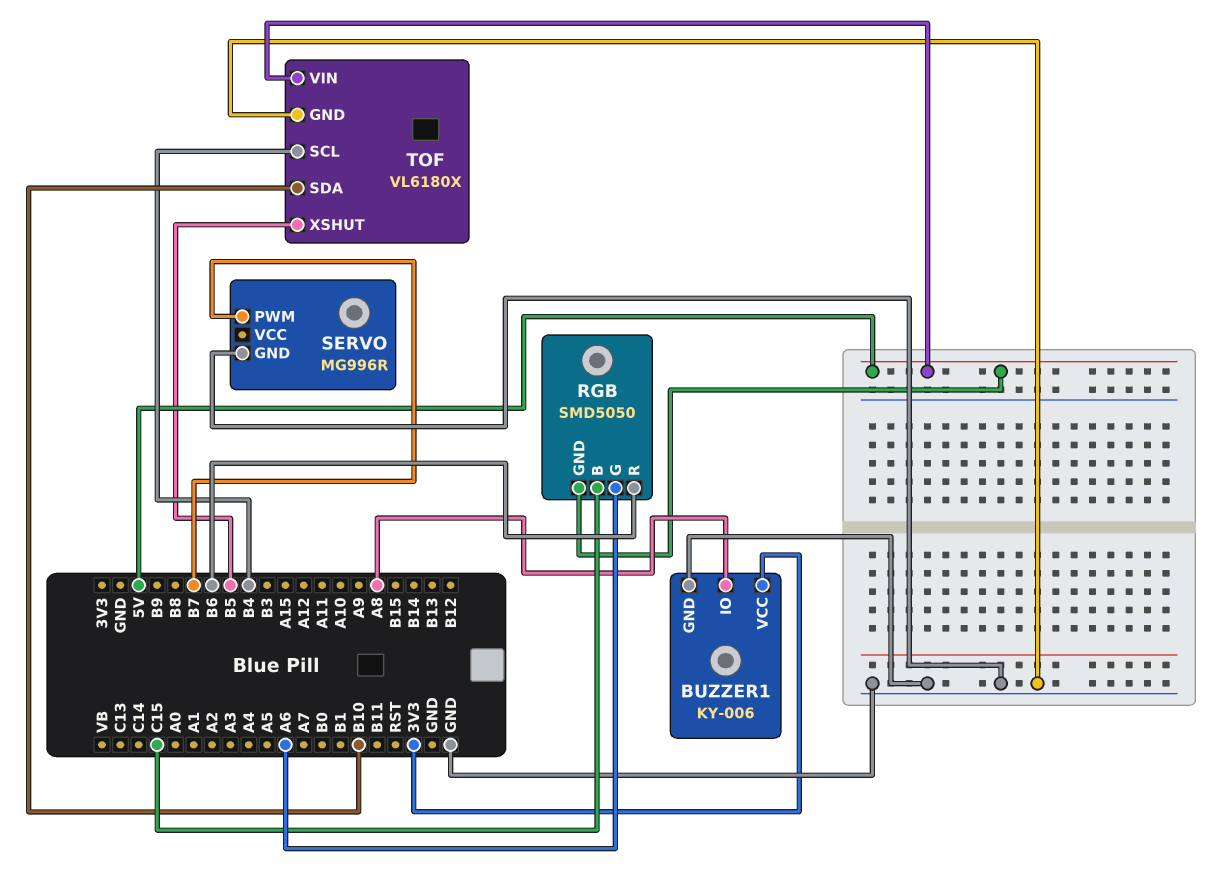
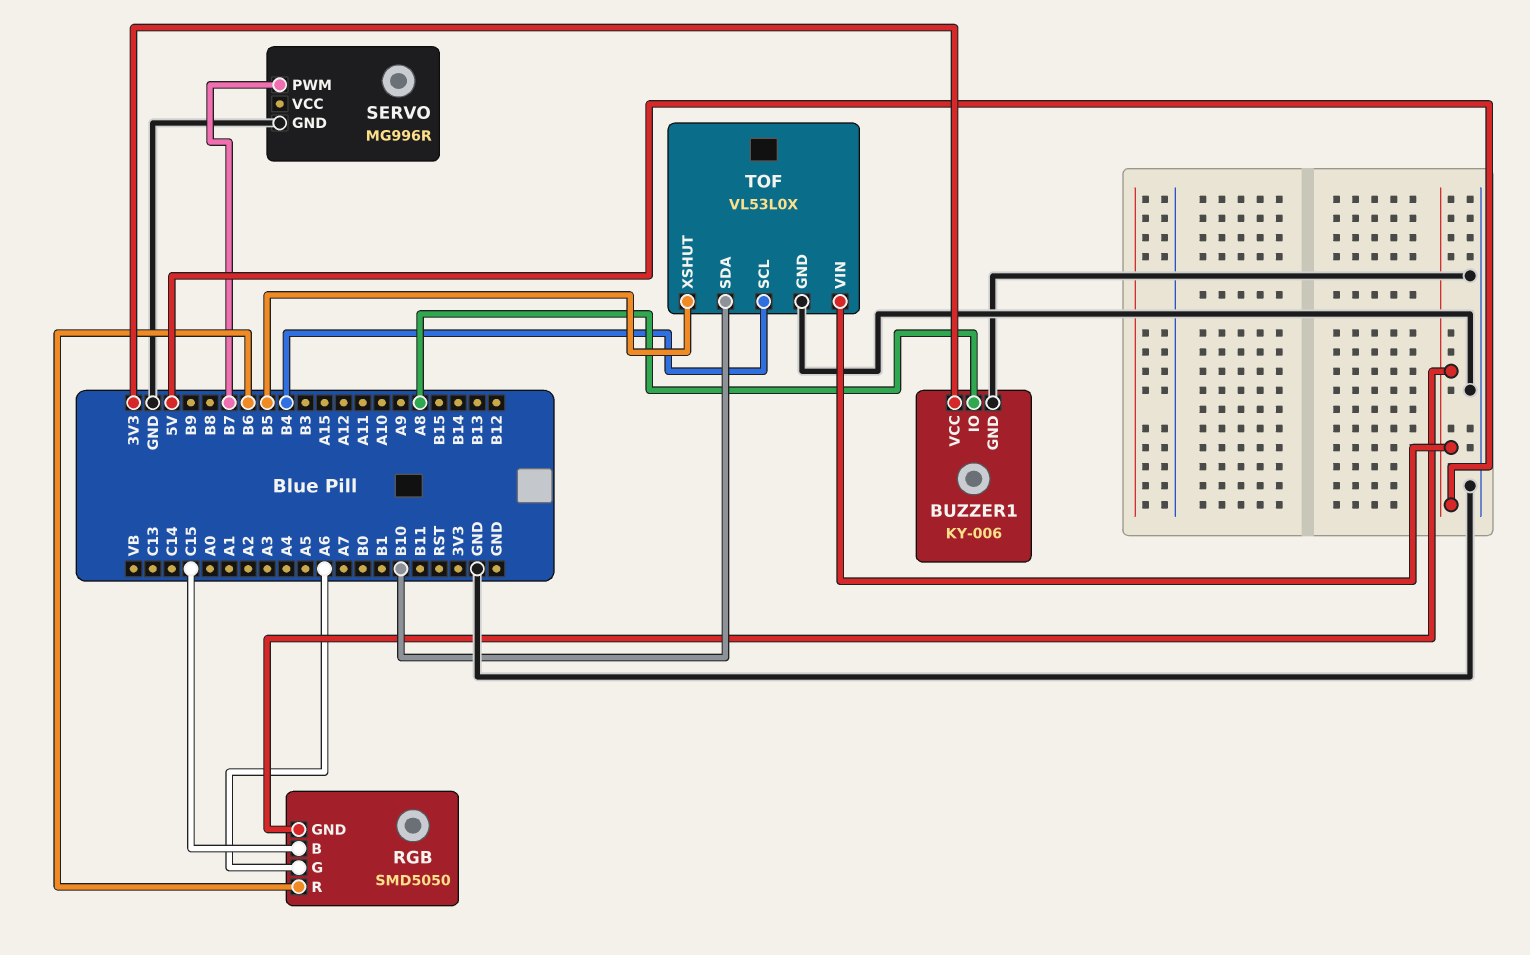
TOF: VL6180X -> VL53L0X

